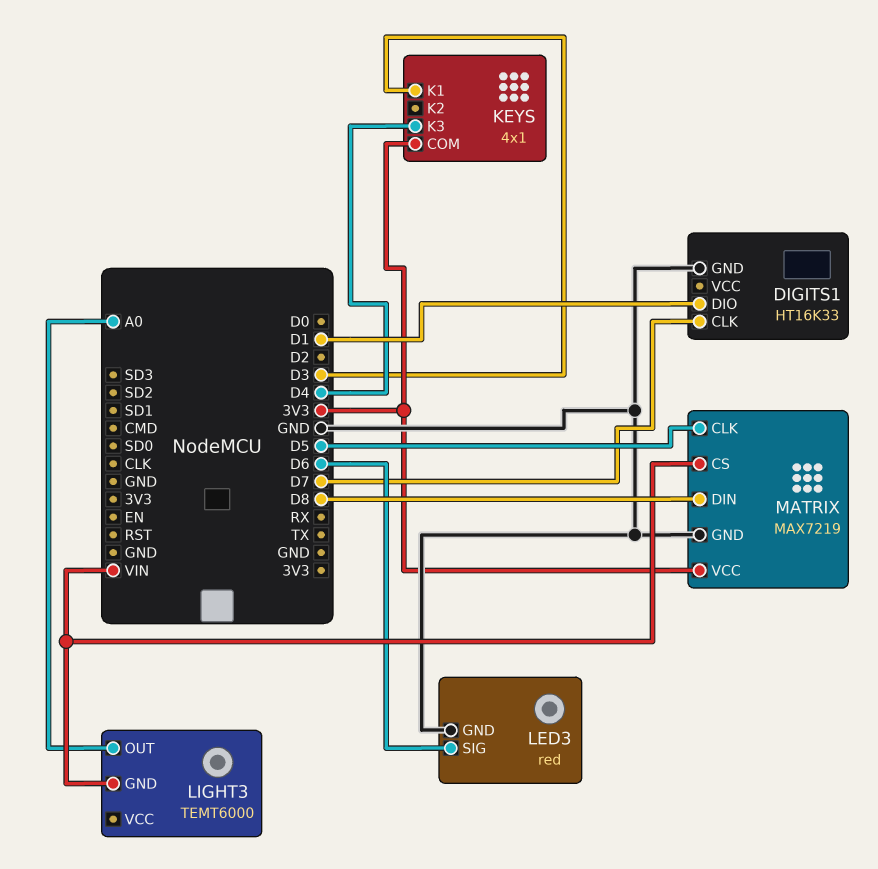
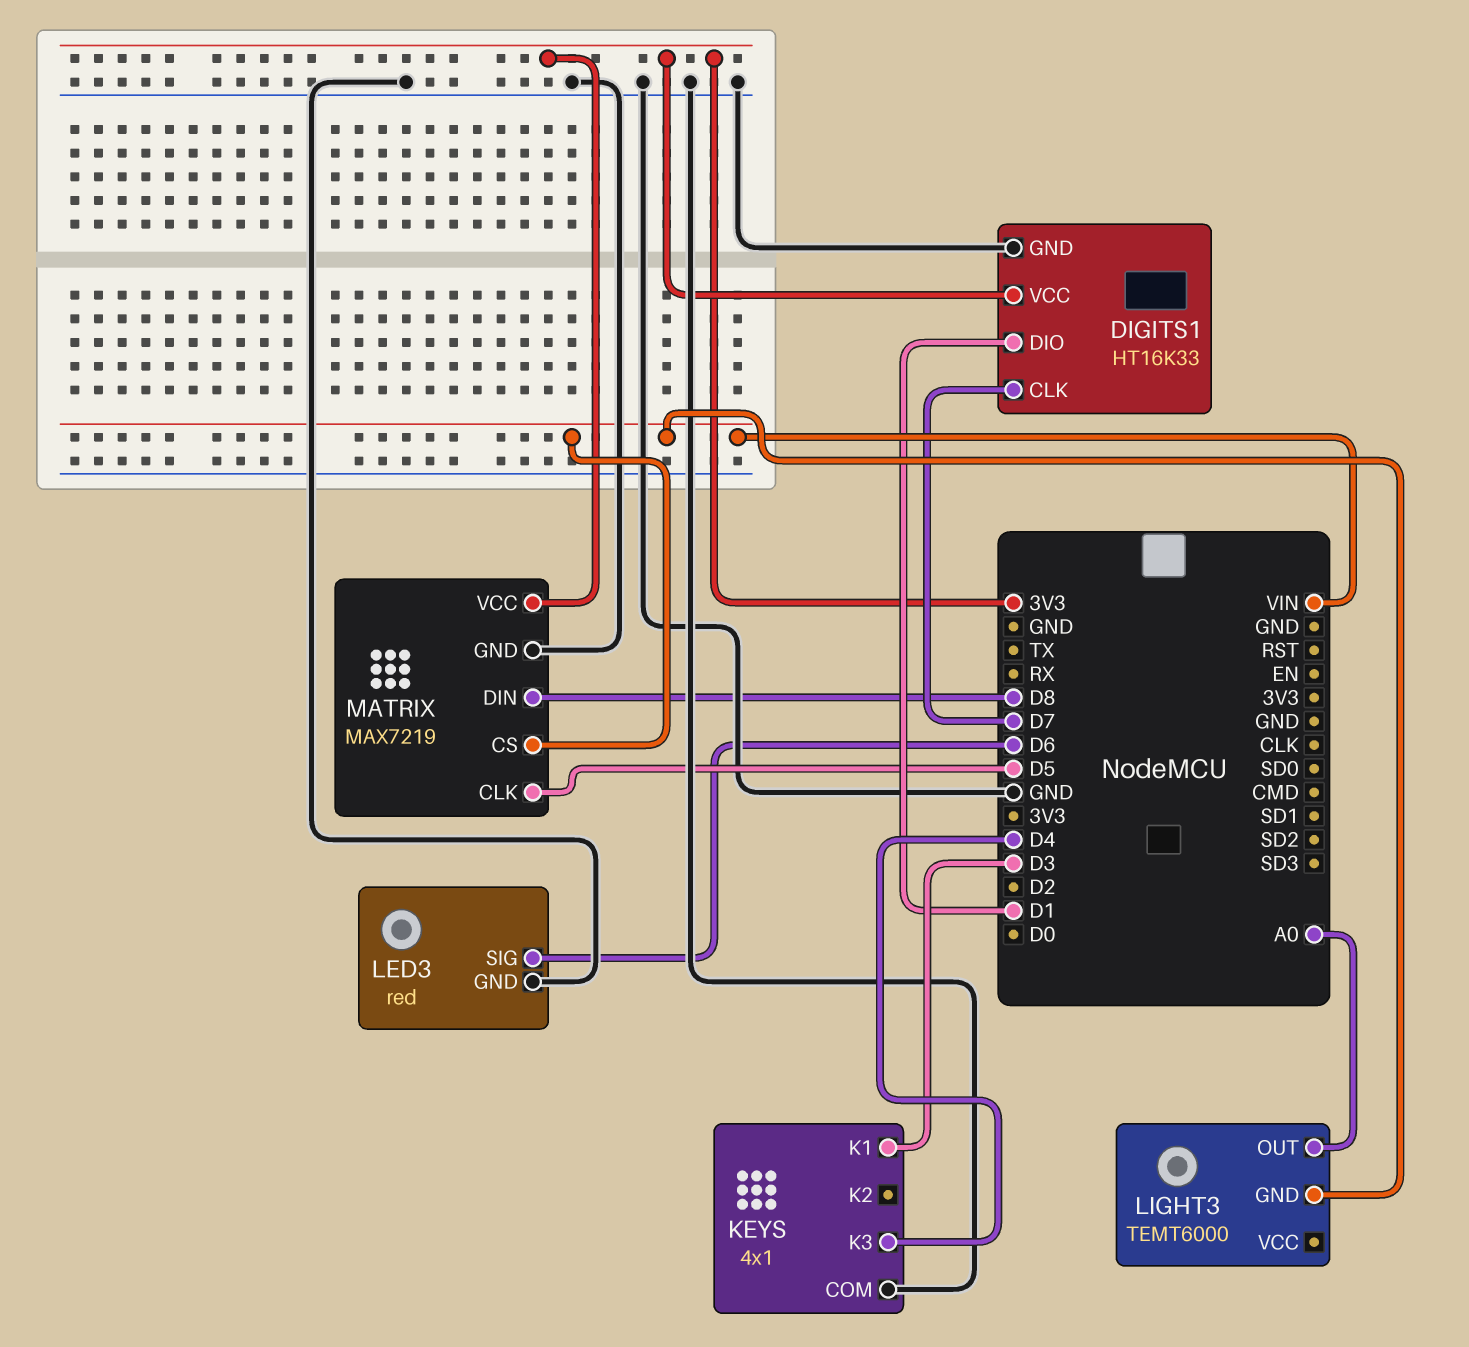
DIGITS1 pin VCC: none -> 3V3
KEYS pin COM: 3V3 -> GND

